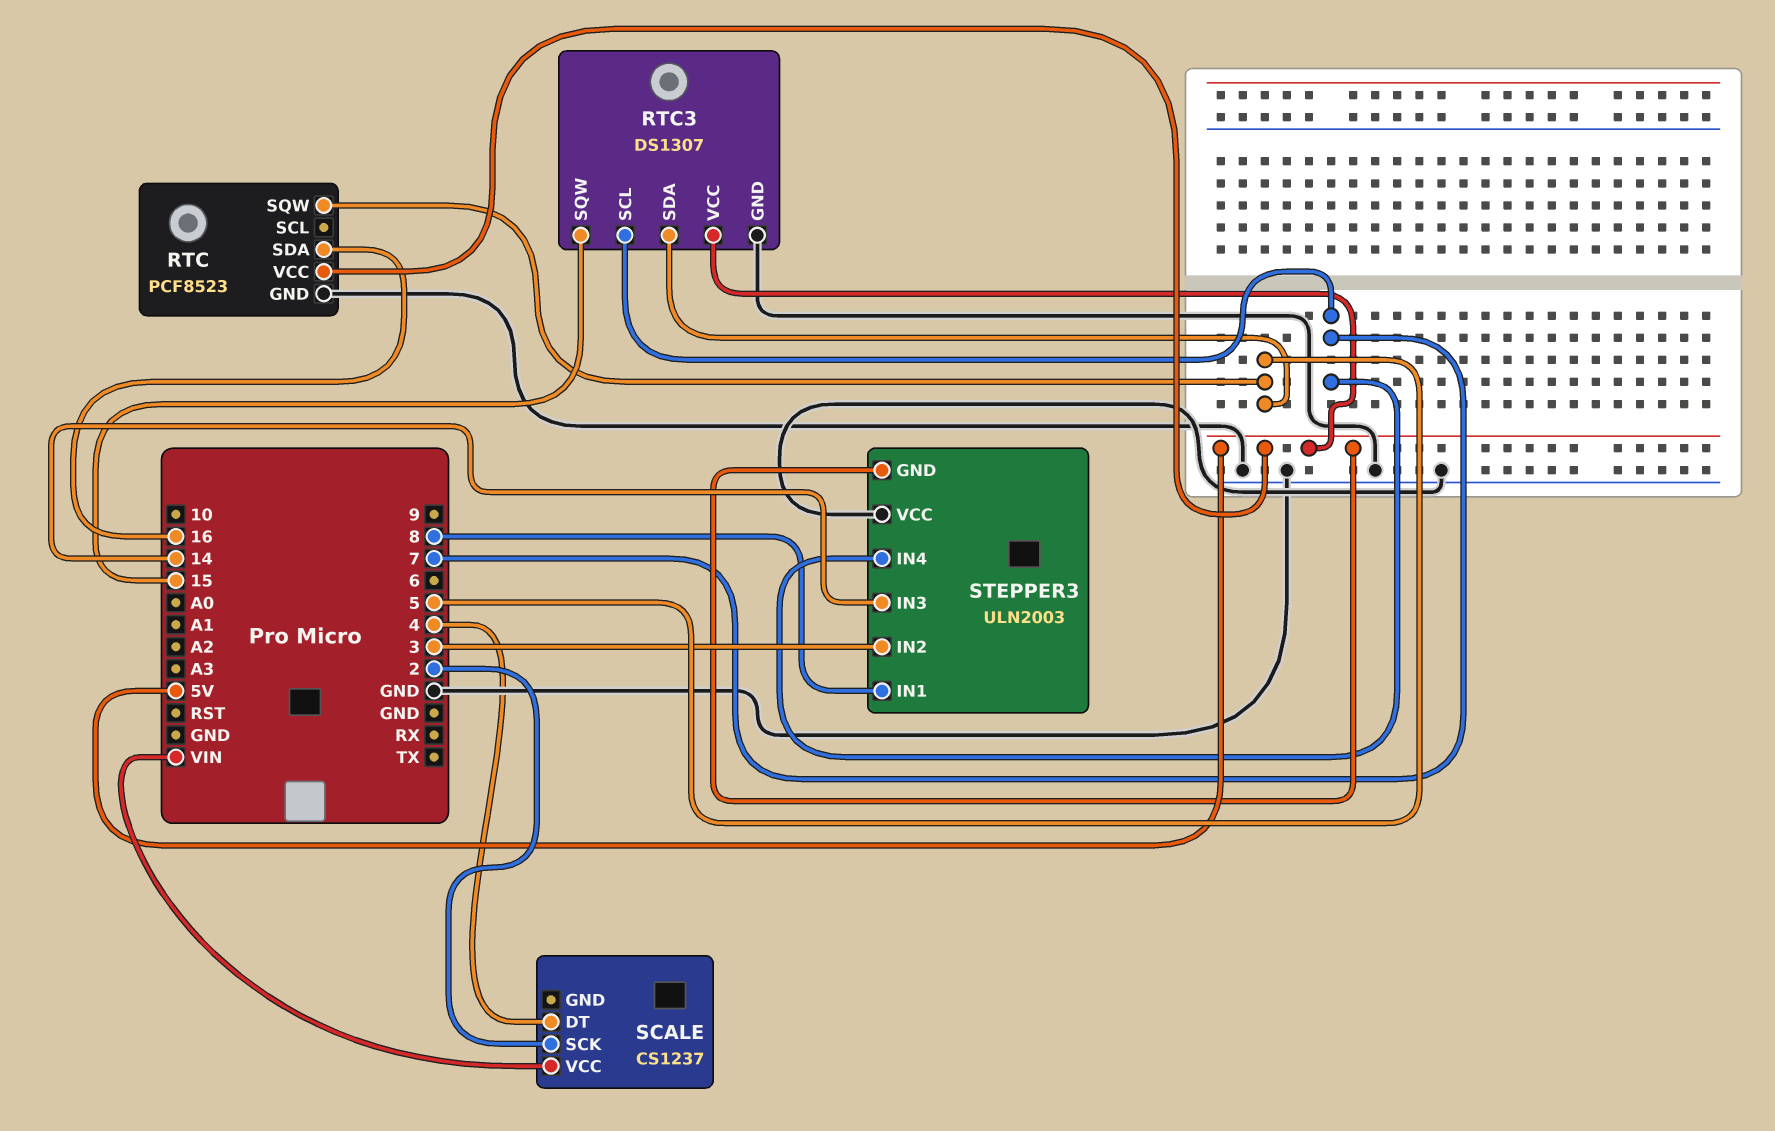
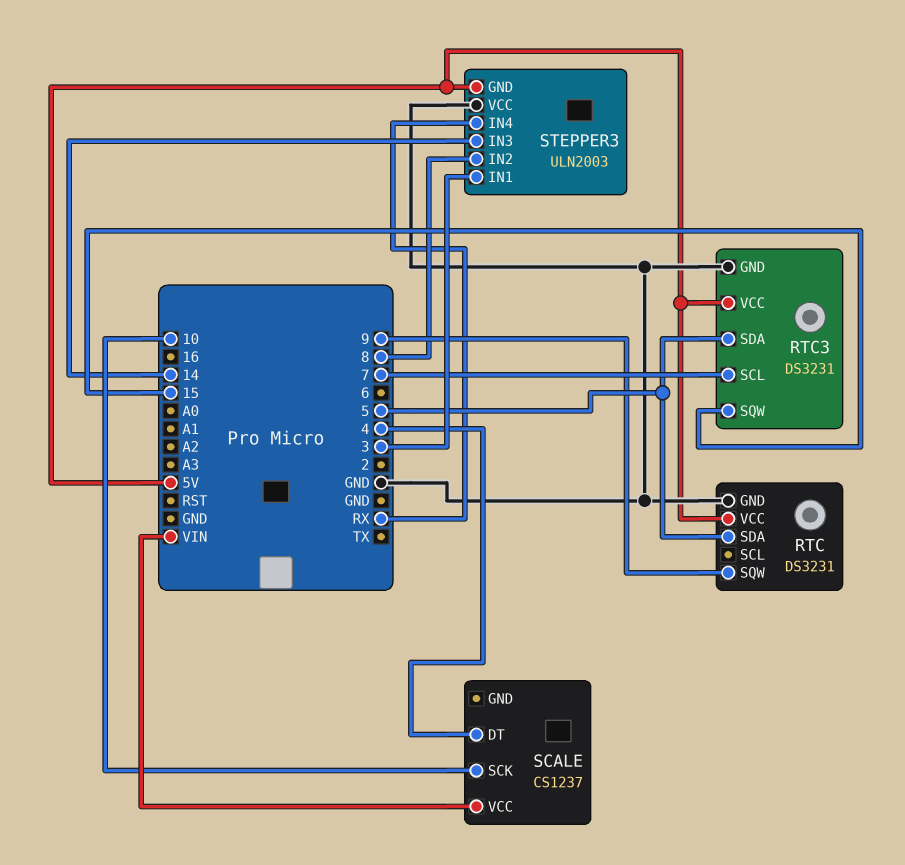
RTC: PCF8523 -> DS3231
RTC pin SDA: 16 -> 5
RTC pin SQW: 5 -> 9
RTC3: DS1307 -> DS3231
SCALE pin SCK: 2 -> 10
STEPPER3 pin IN1: 8 -> 3
STEPPER3 pin IN2: 3 -> 8
STEPPER3 pin IN4: 7 -> RX

